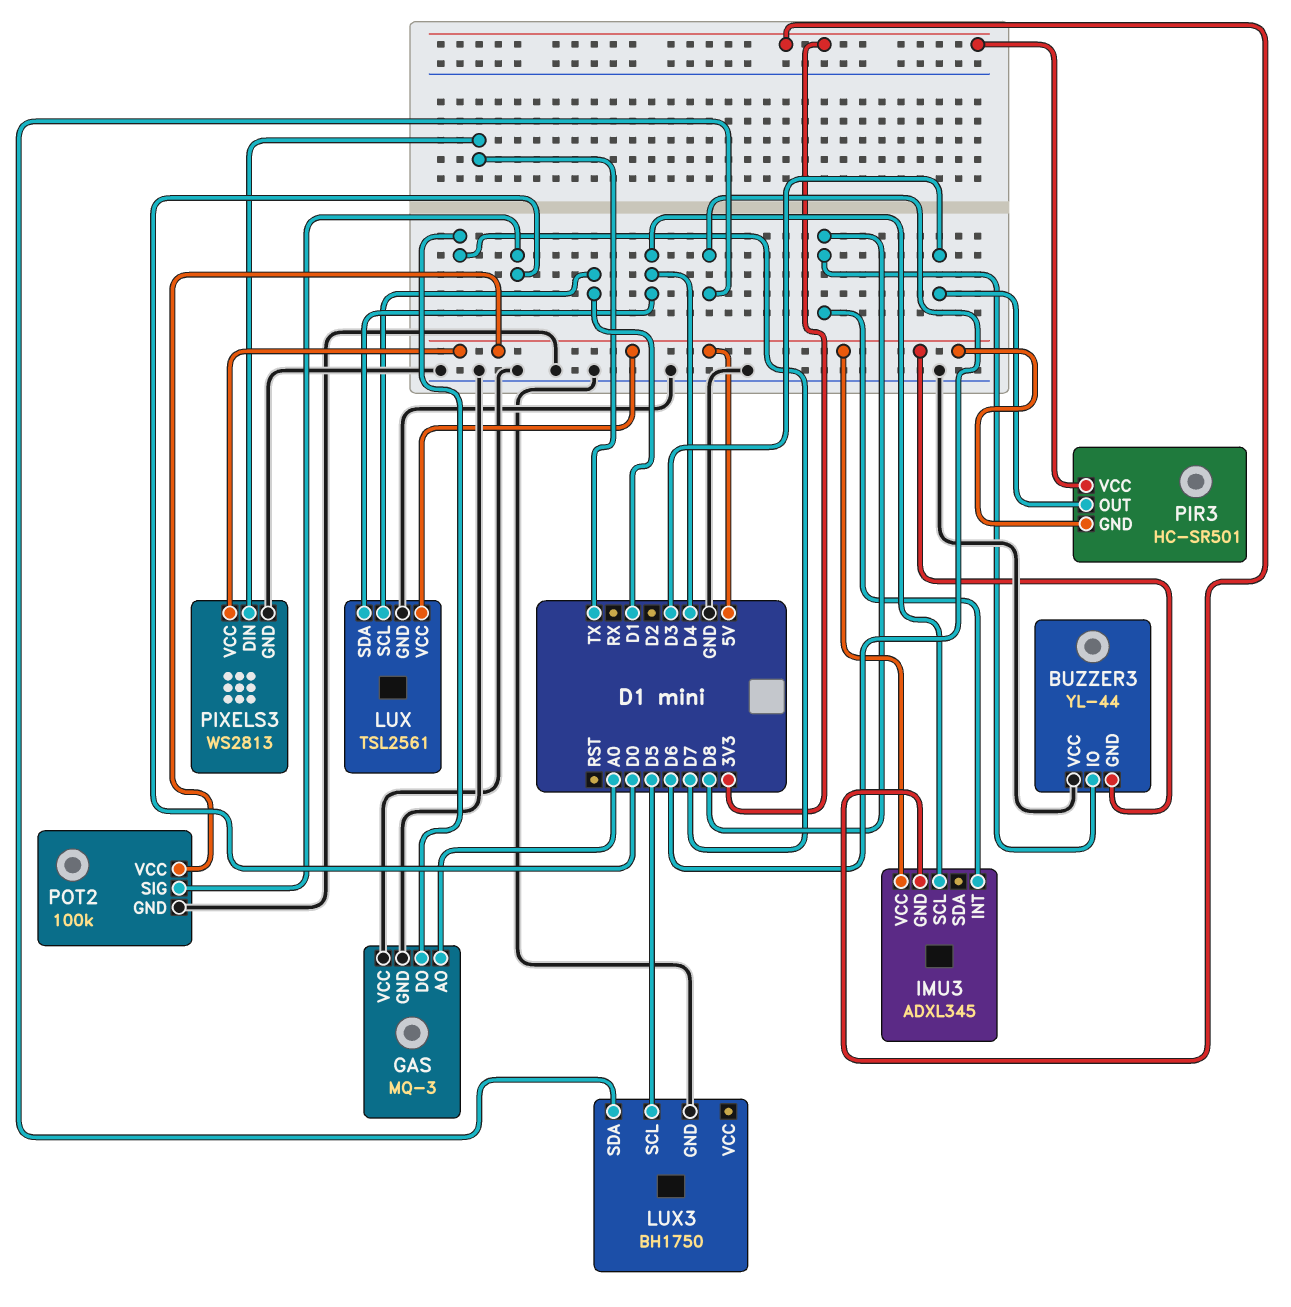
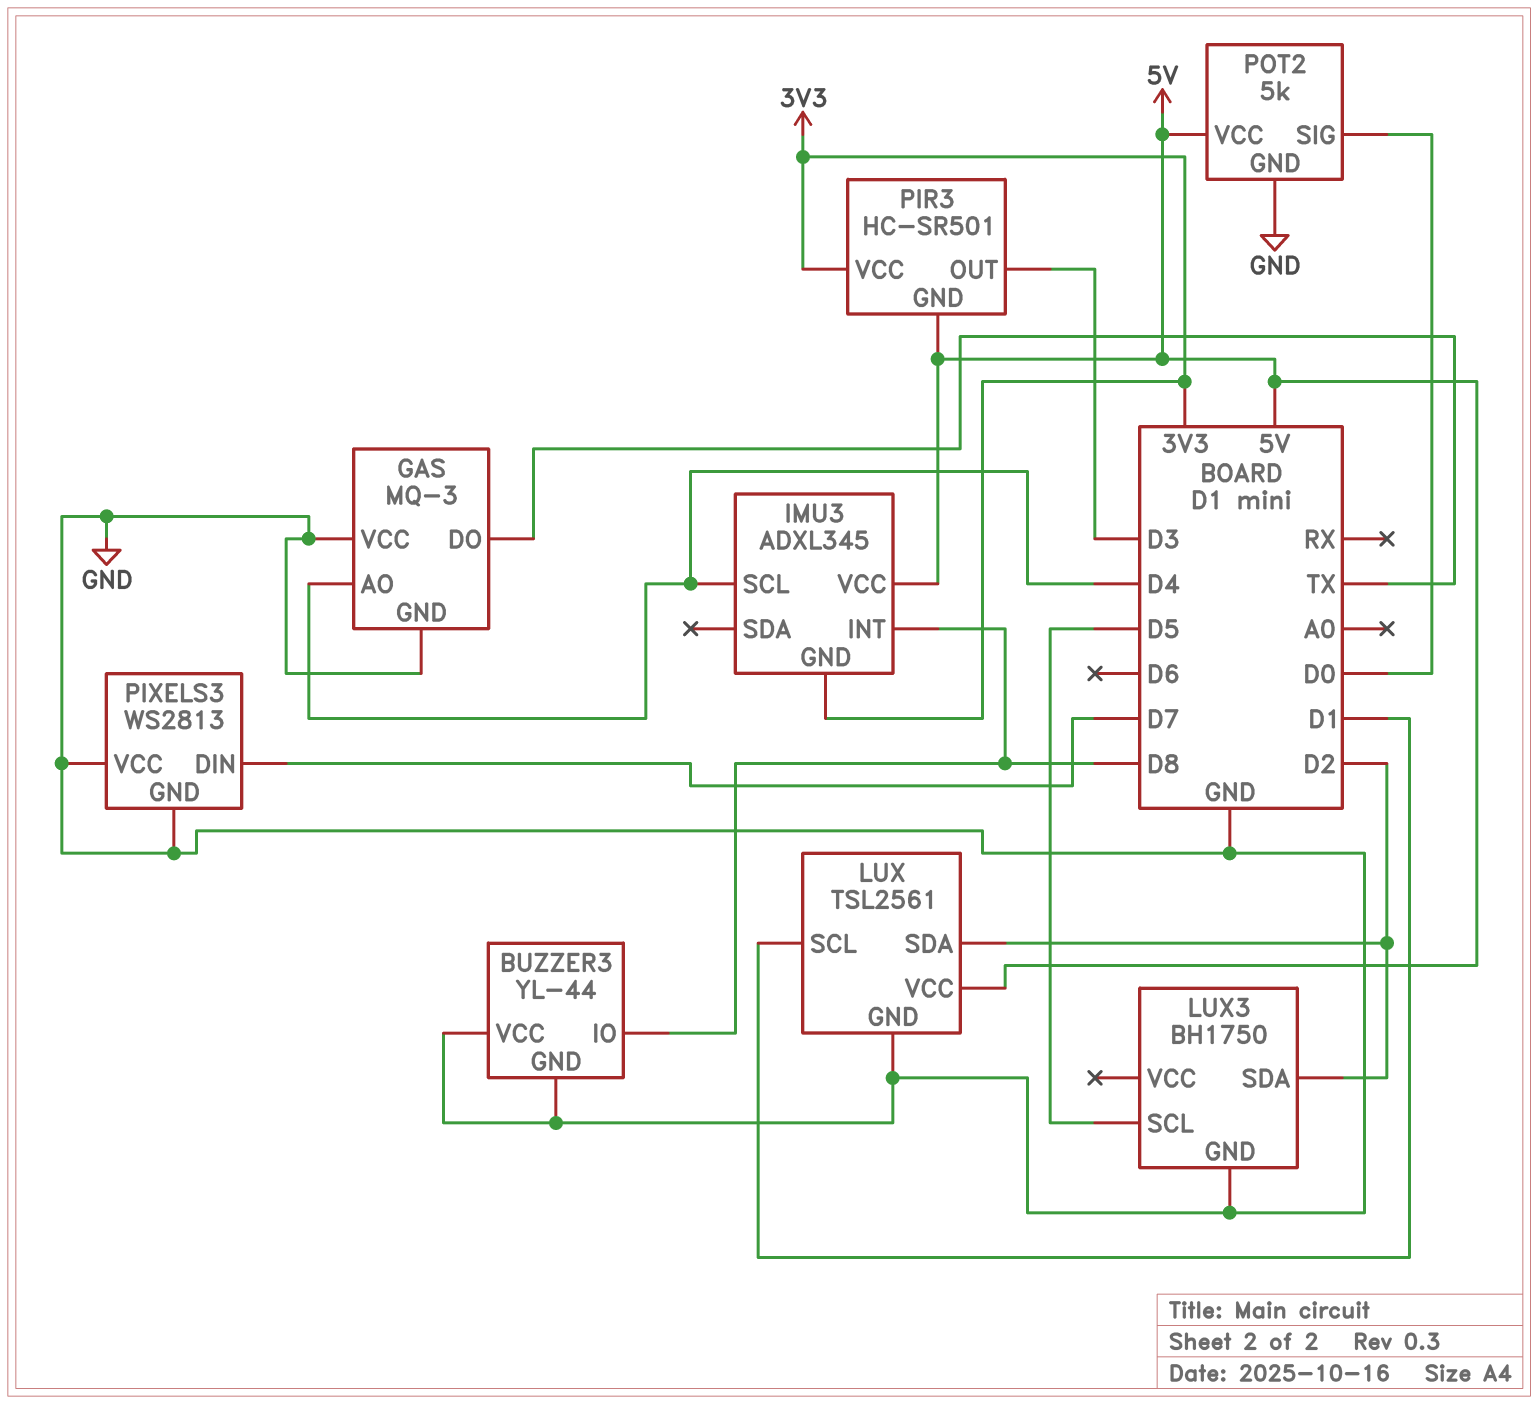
BUZZER3 pin GND: 5V -> GND
GAS pin AO: A0 -> D4
GAS pin DO: D7 -> TX
LUX pin SDA: D4 -> D2
LUX3 pin SDA: D6 -> D2
PIXELS3 pin DIN: TX -> D7
PIXELS3 pin VCC: 5V -> GND
POT2: 100k -> 5k

